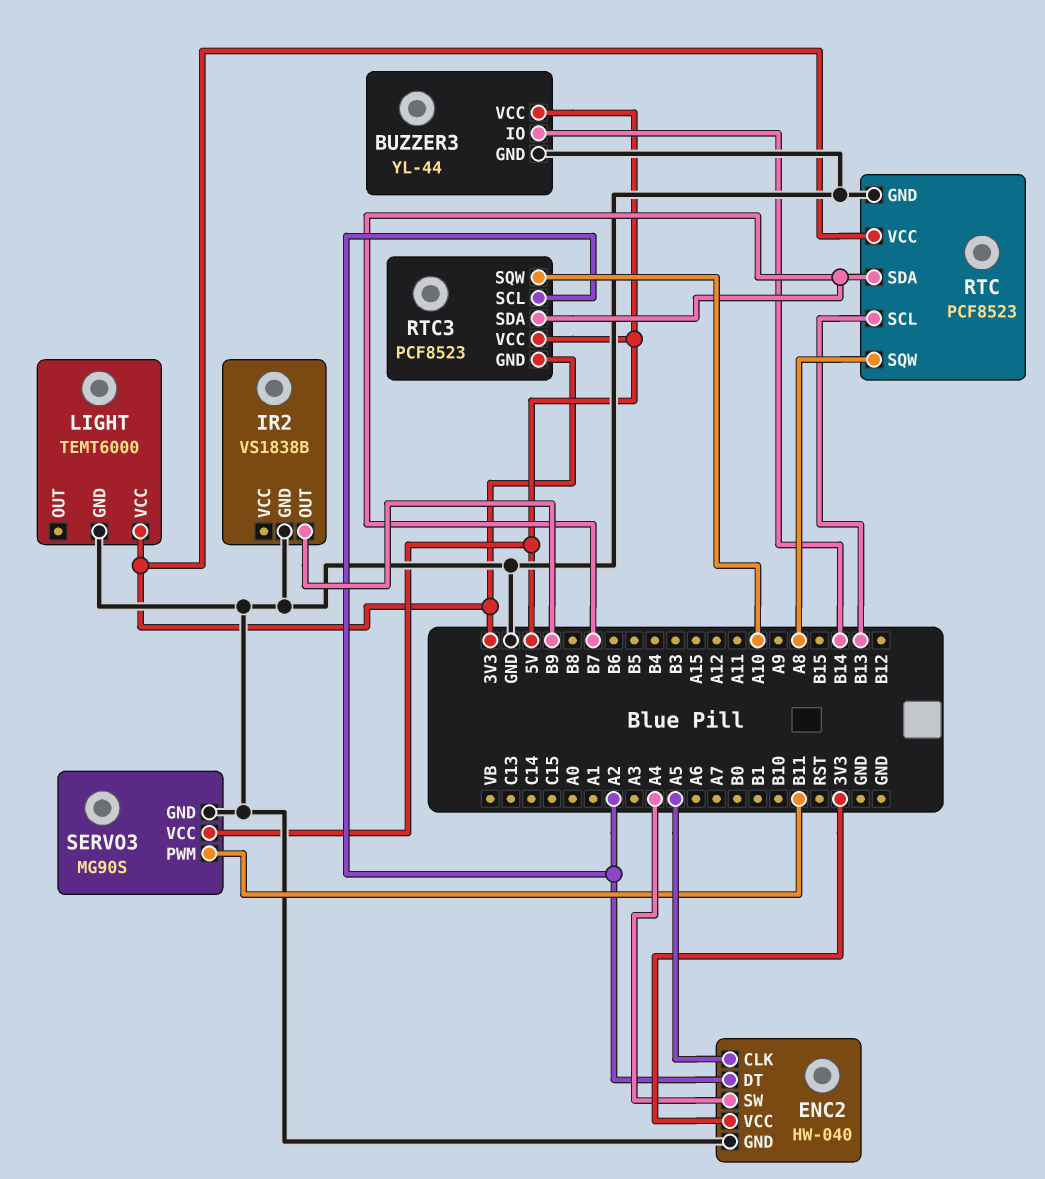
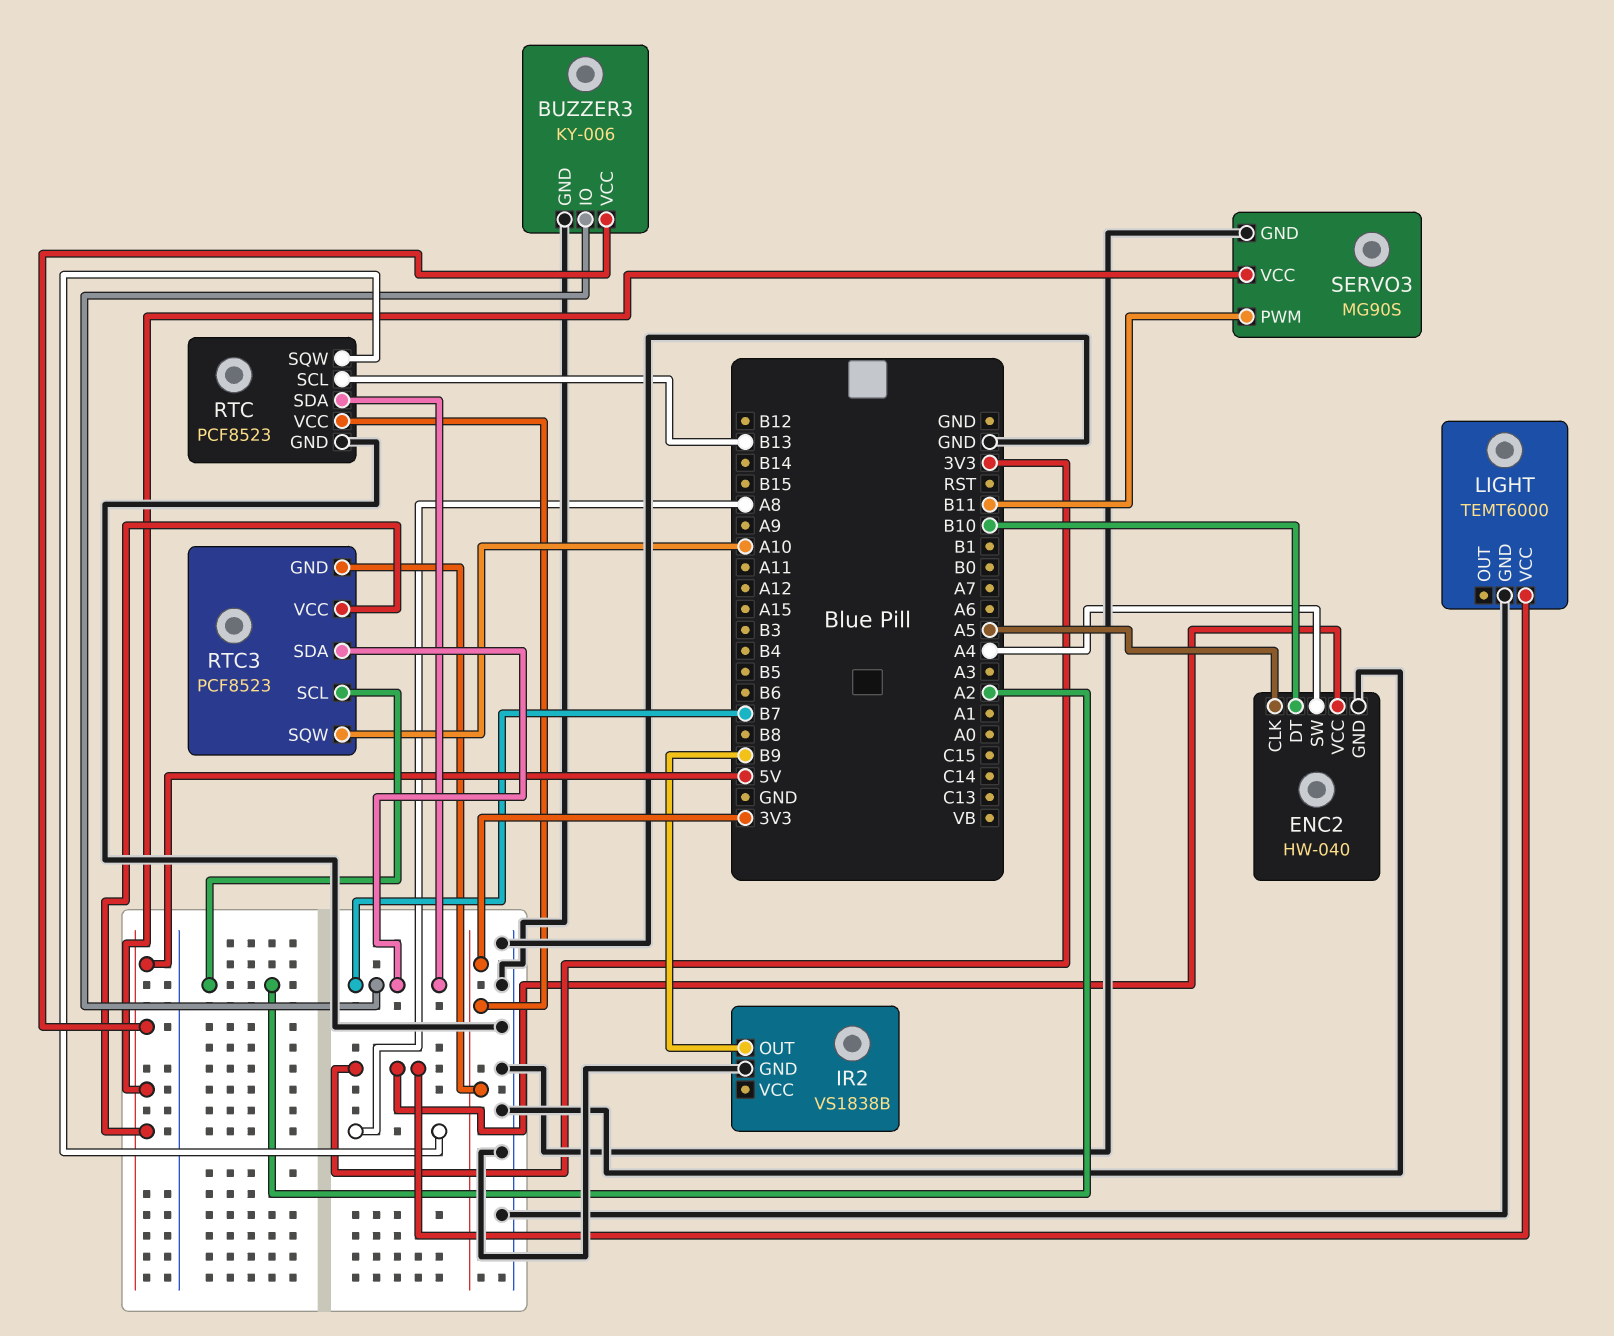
BUZZER3: YL-44 -> KY-006
BUZZER3 pin IO: B14 -> B7
ENC2 pin DT: A2 -> B10

